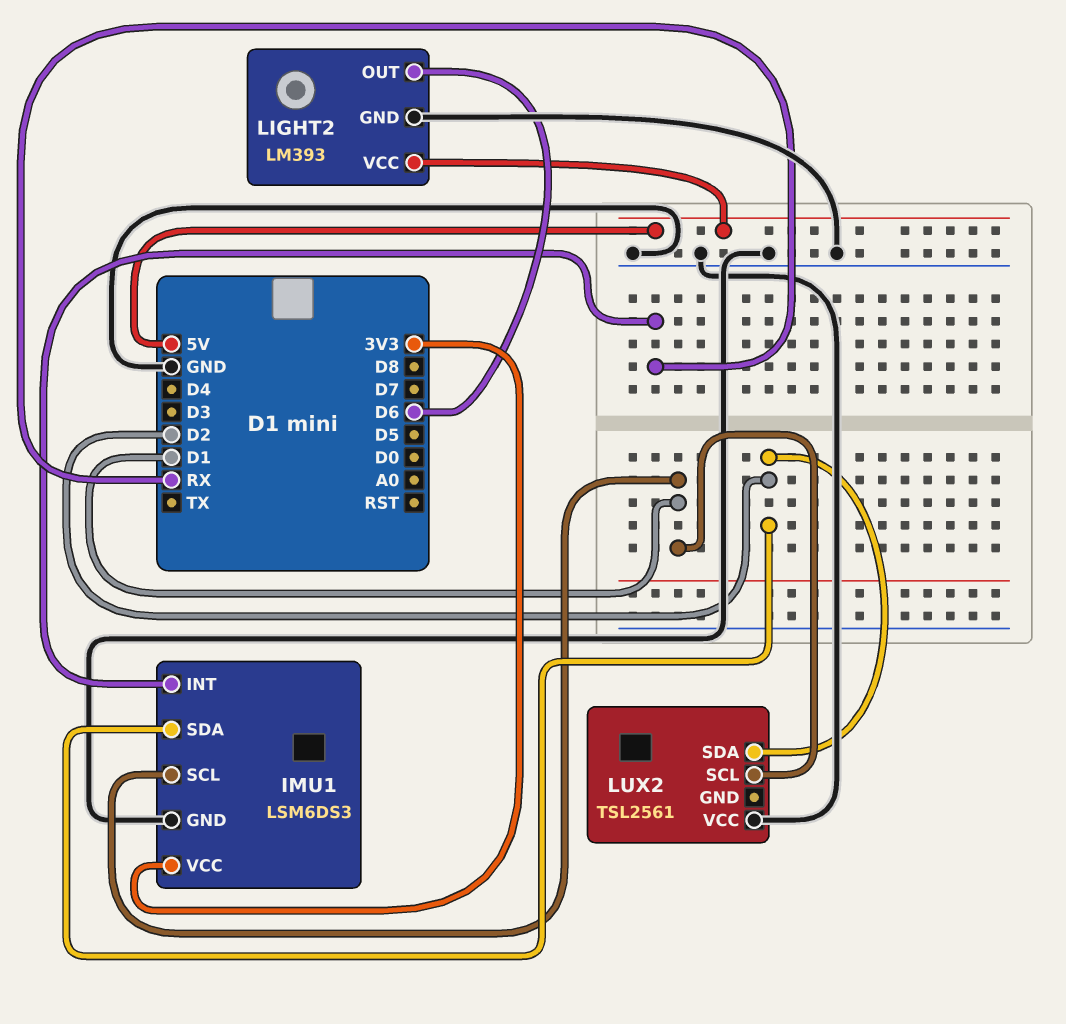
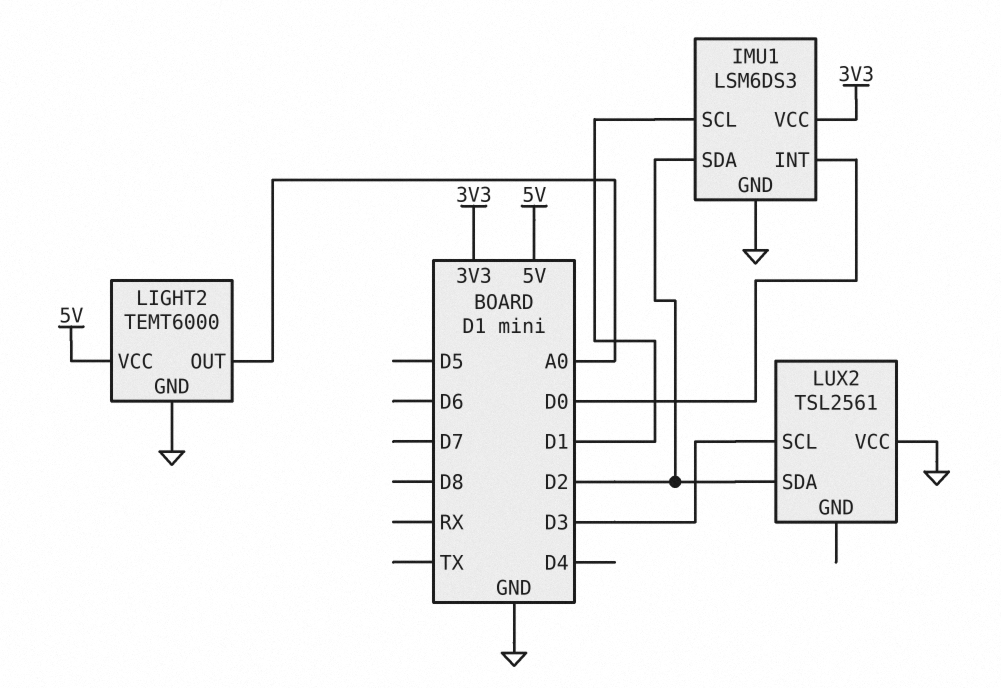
IMU1 pin INT: RX -> D0
LIGHT2: LM393 -> TEMT6000
LIGHT2 pin OUT: D6 -> A0
LUX2 pin SCL: D1 -> D3

